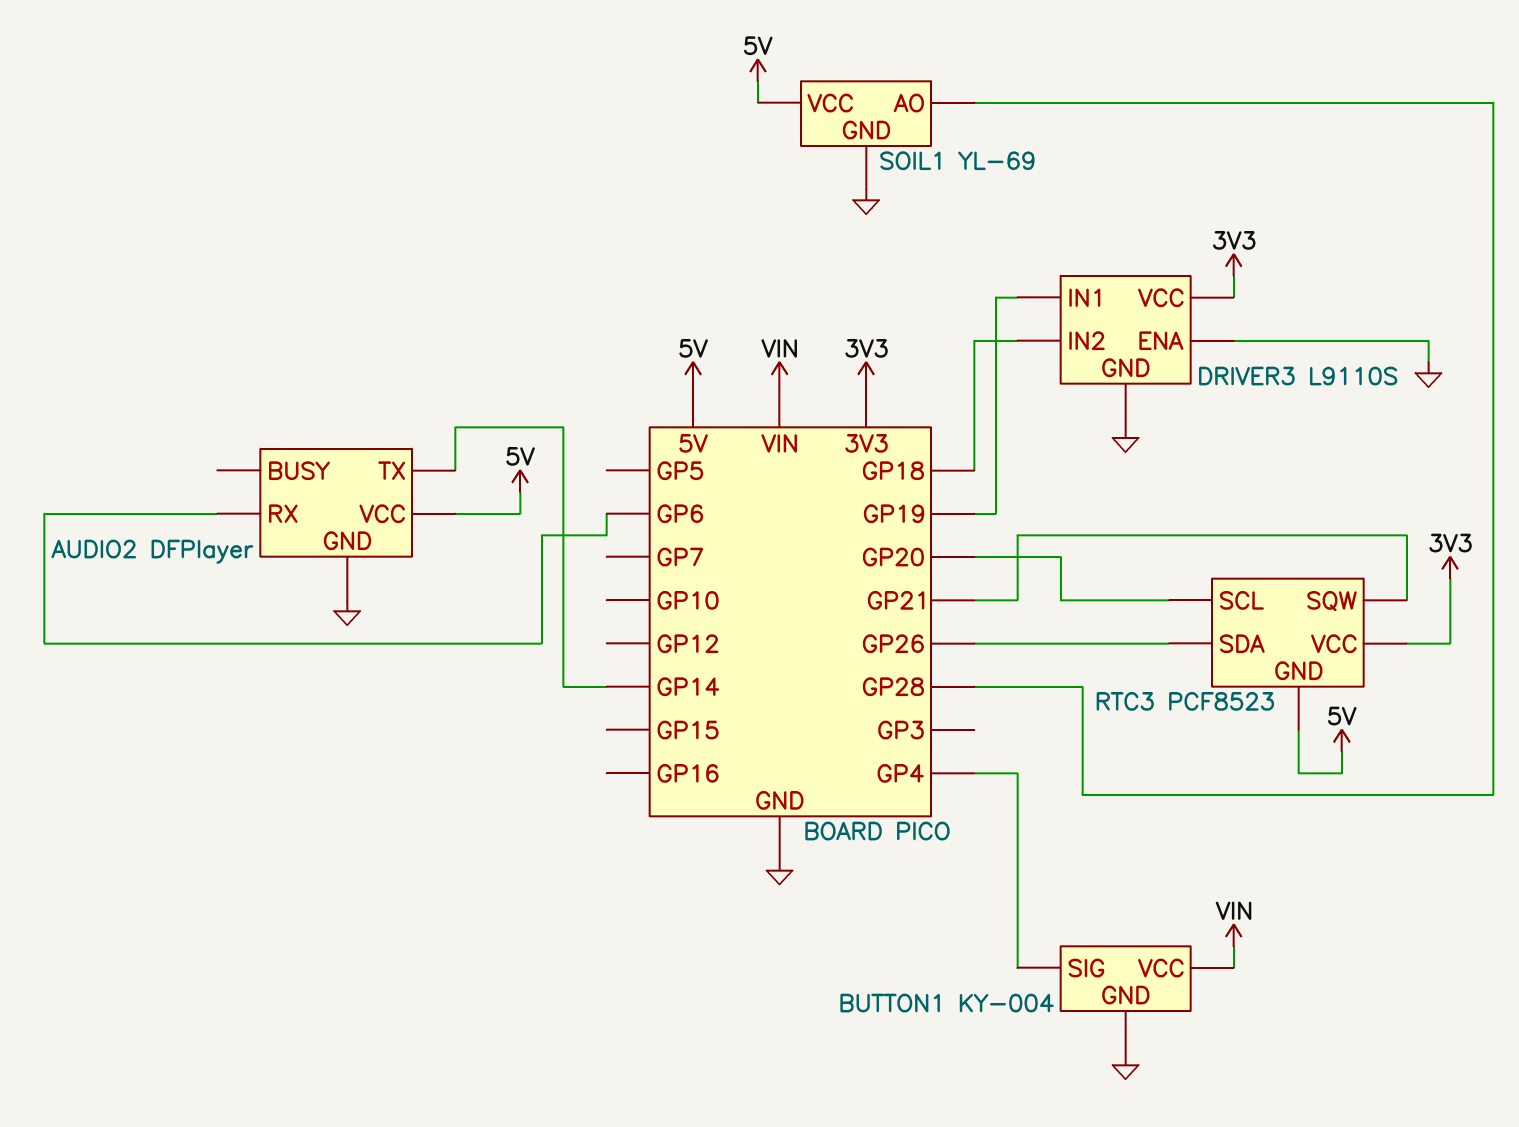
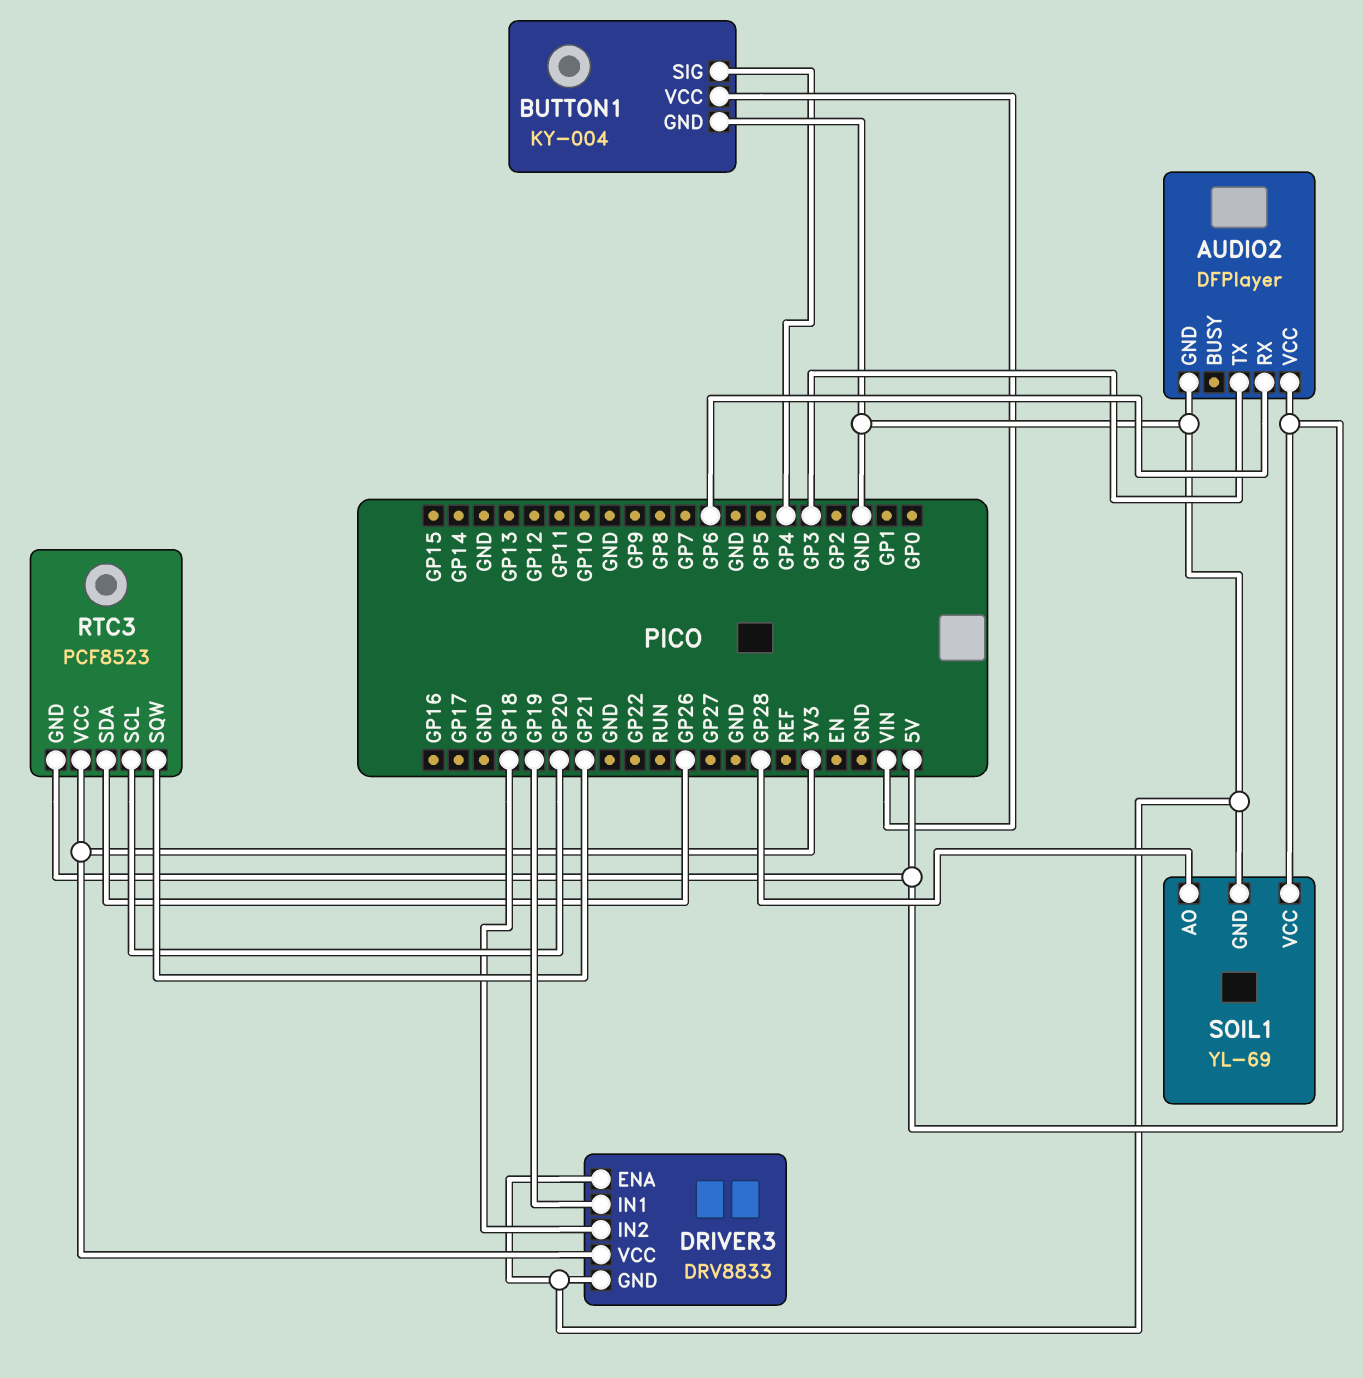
AUDIO2 pin TX: GP14 -> GP3
DRIVER3: L9110S -> DRV8833

